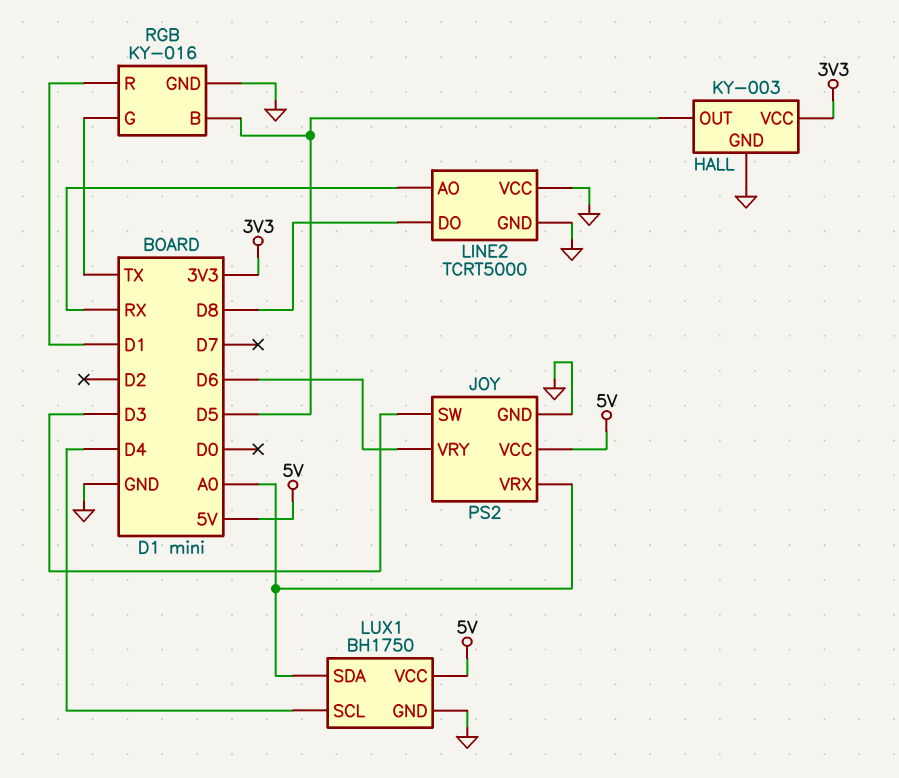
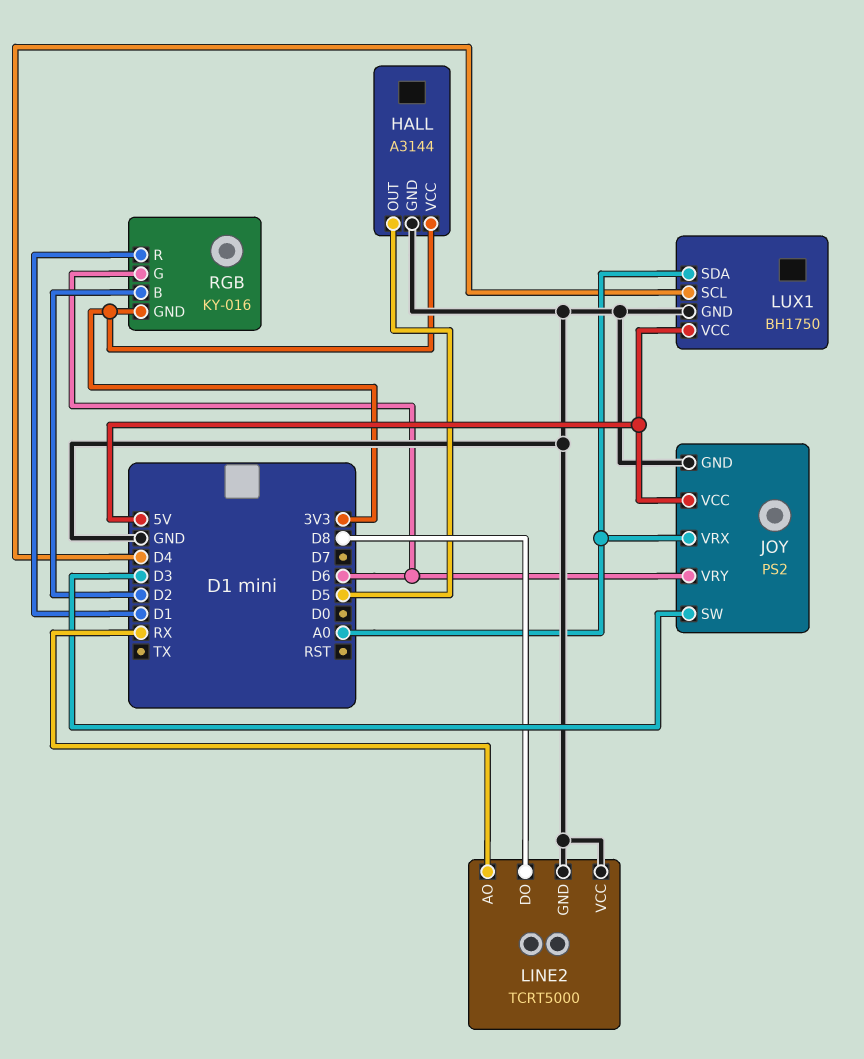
HALL: KY-003 -> A3144
RGB pin B: D5 -> D2
RGB pin G: TX -> D6
RGB pin GND: GND -> 3V3

